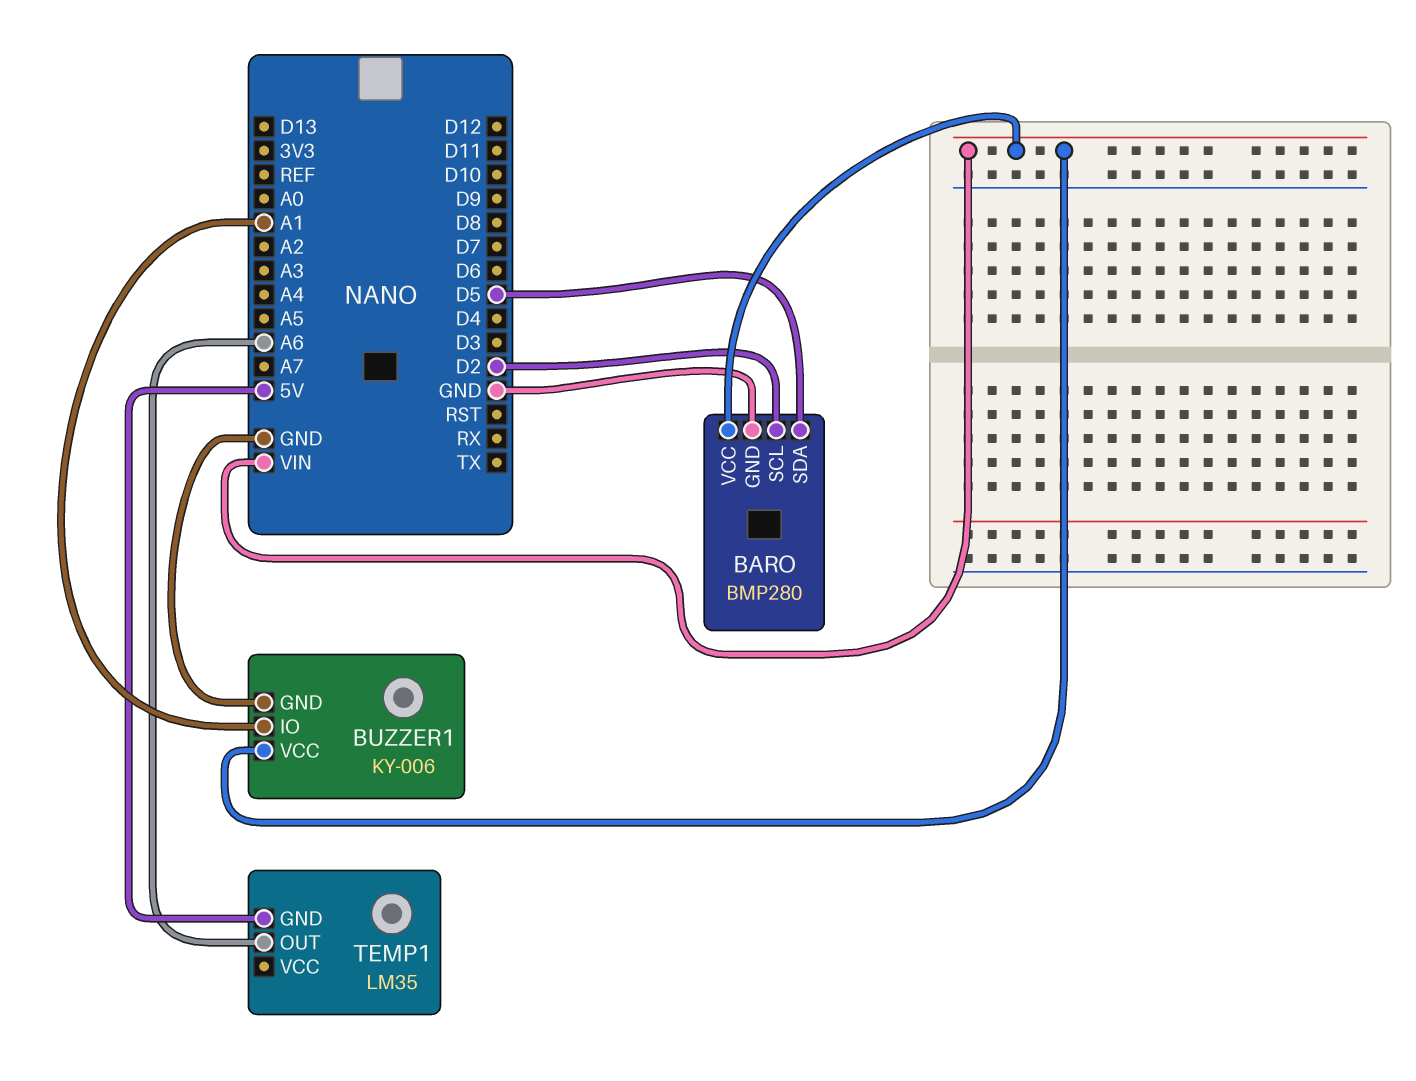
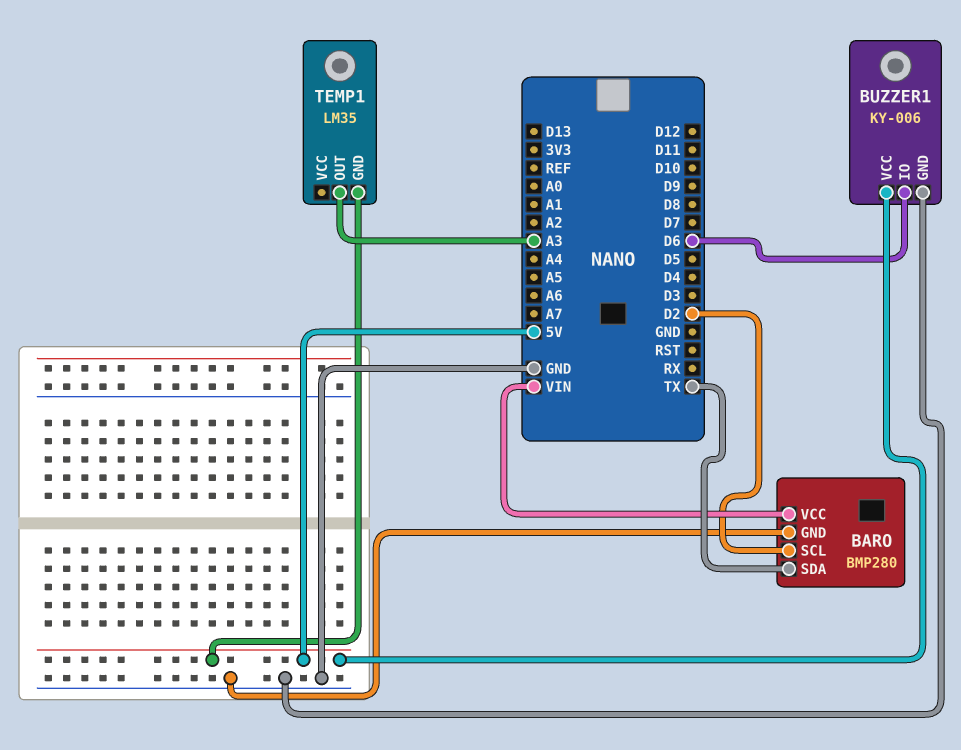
BARO pin SDA: D5 -> TX
BUZZER1 pin IO: A1 -> D6
BUZZER1 pin VCC: VIN -> 5V
TEMP1 pin OUT: A6 -> A3

